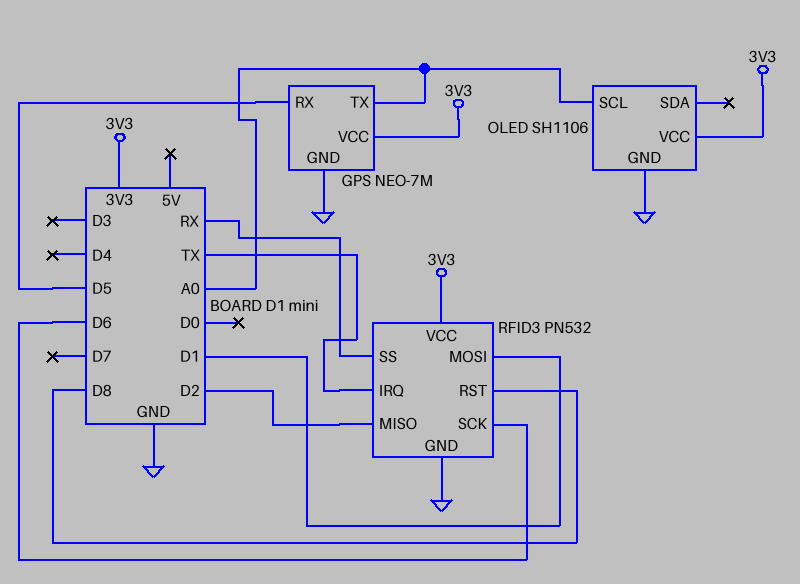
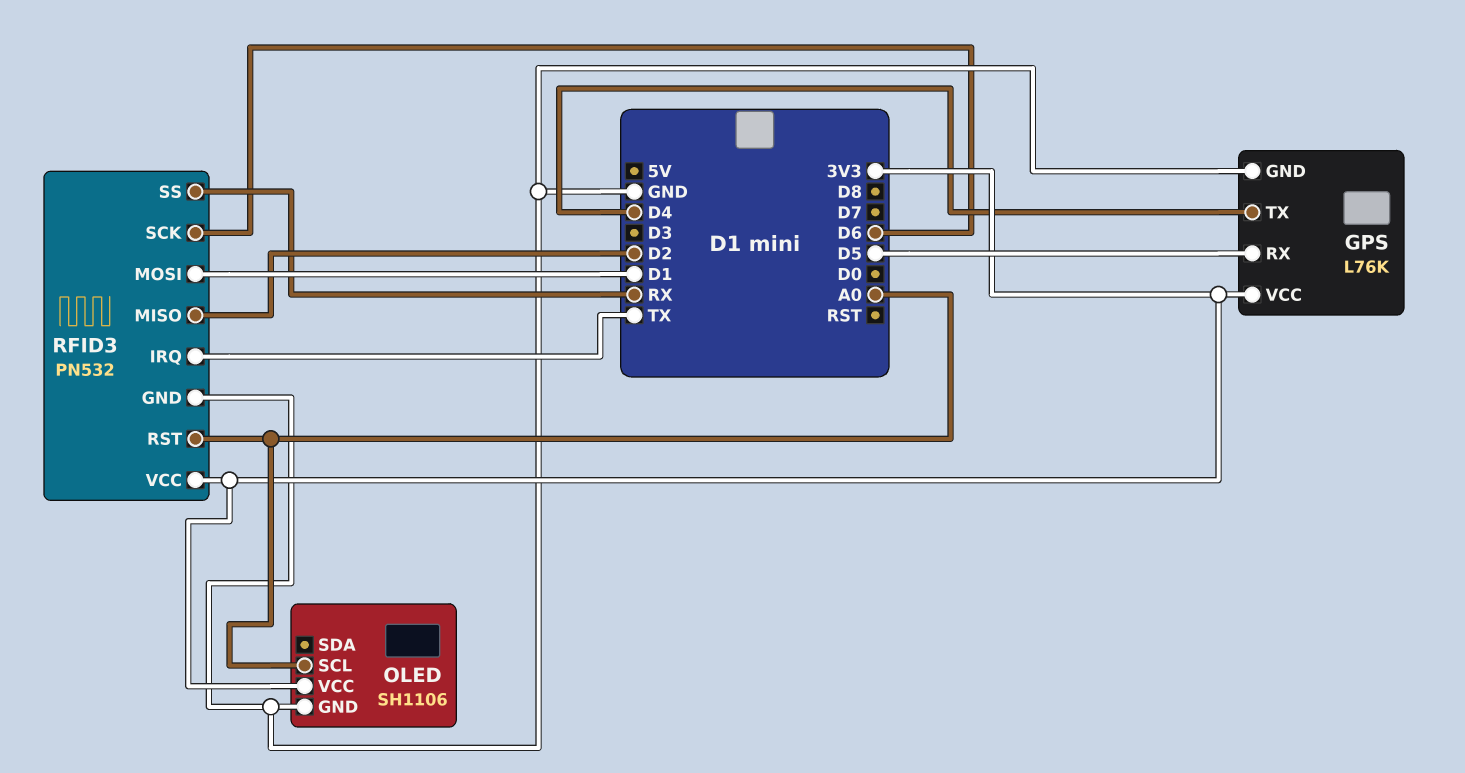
GPS: NEO-7M -> L76K
GPS pin TX: A0 -> D4
RFID3 pin RST: D8 -> A0

